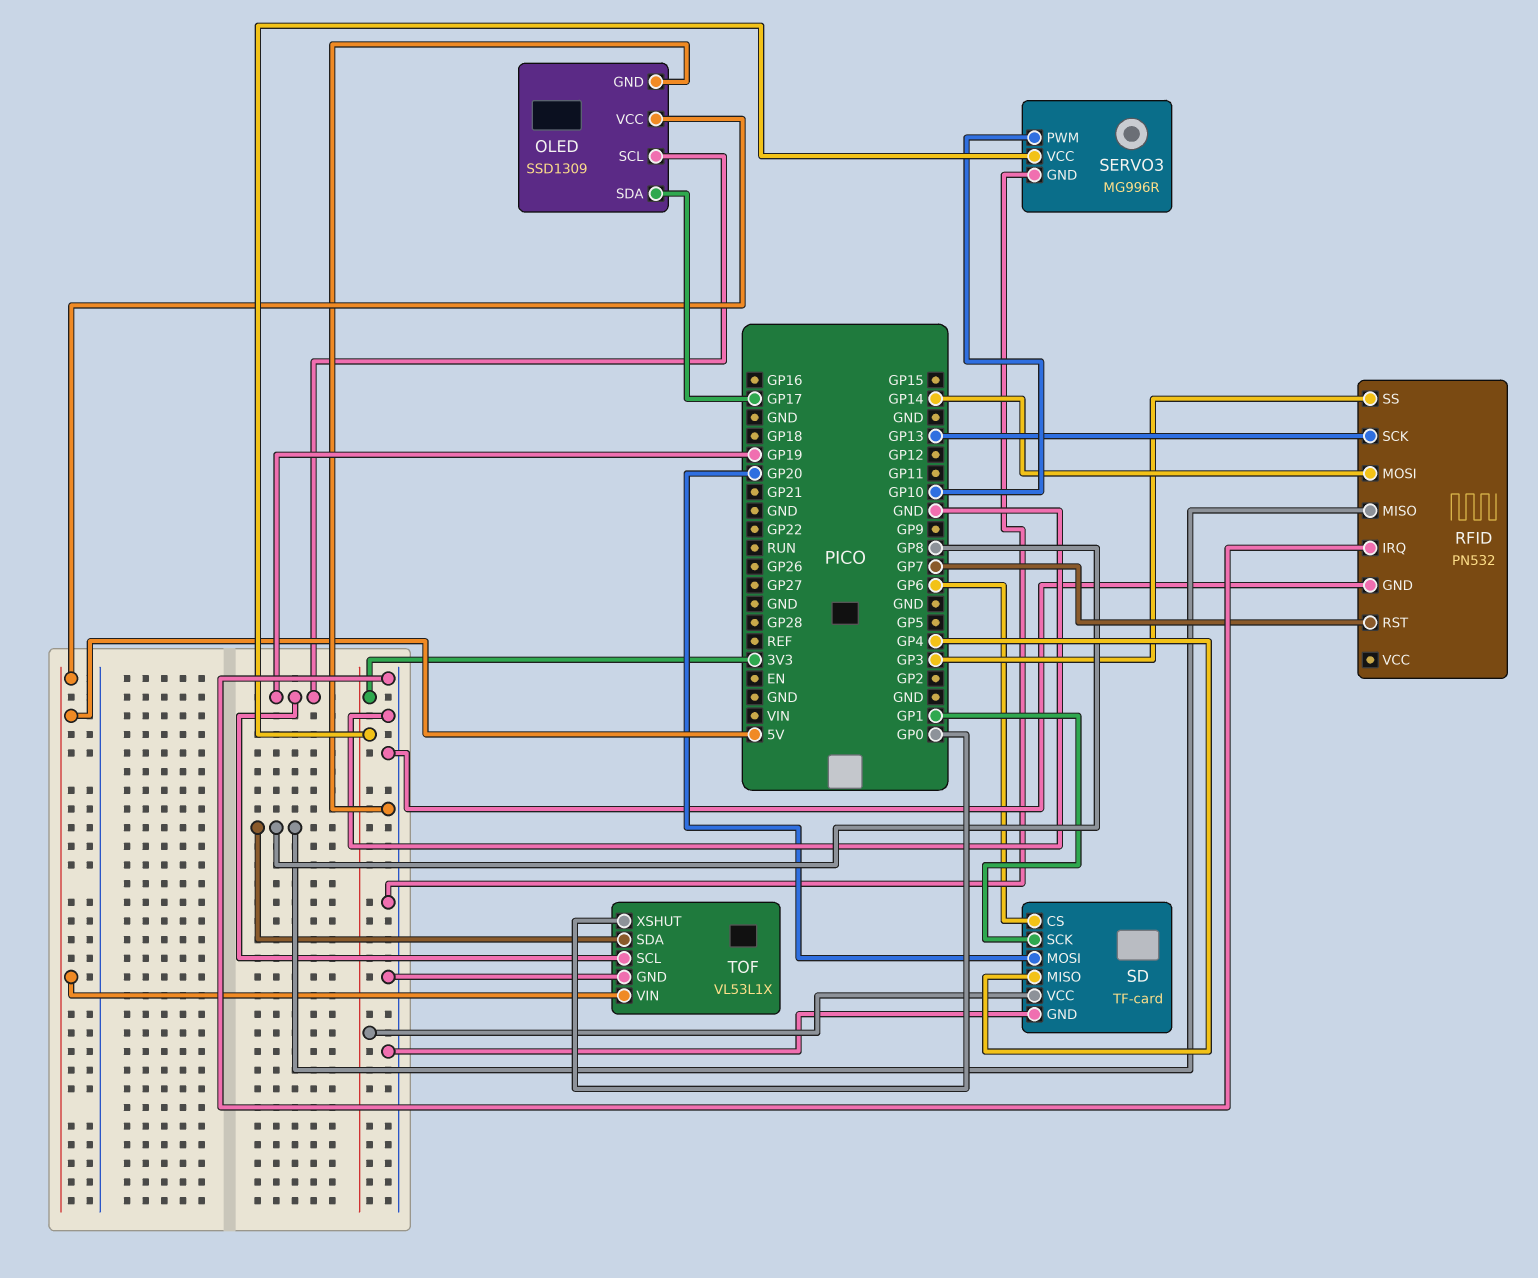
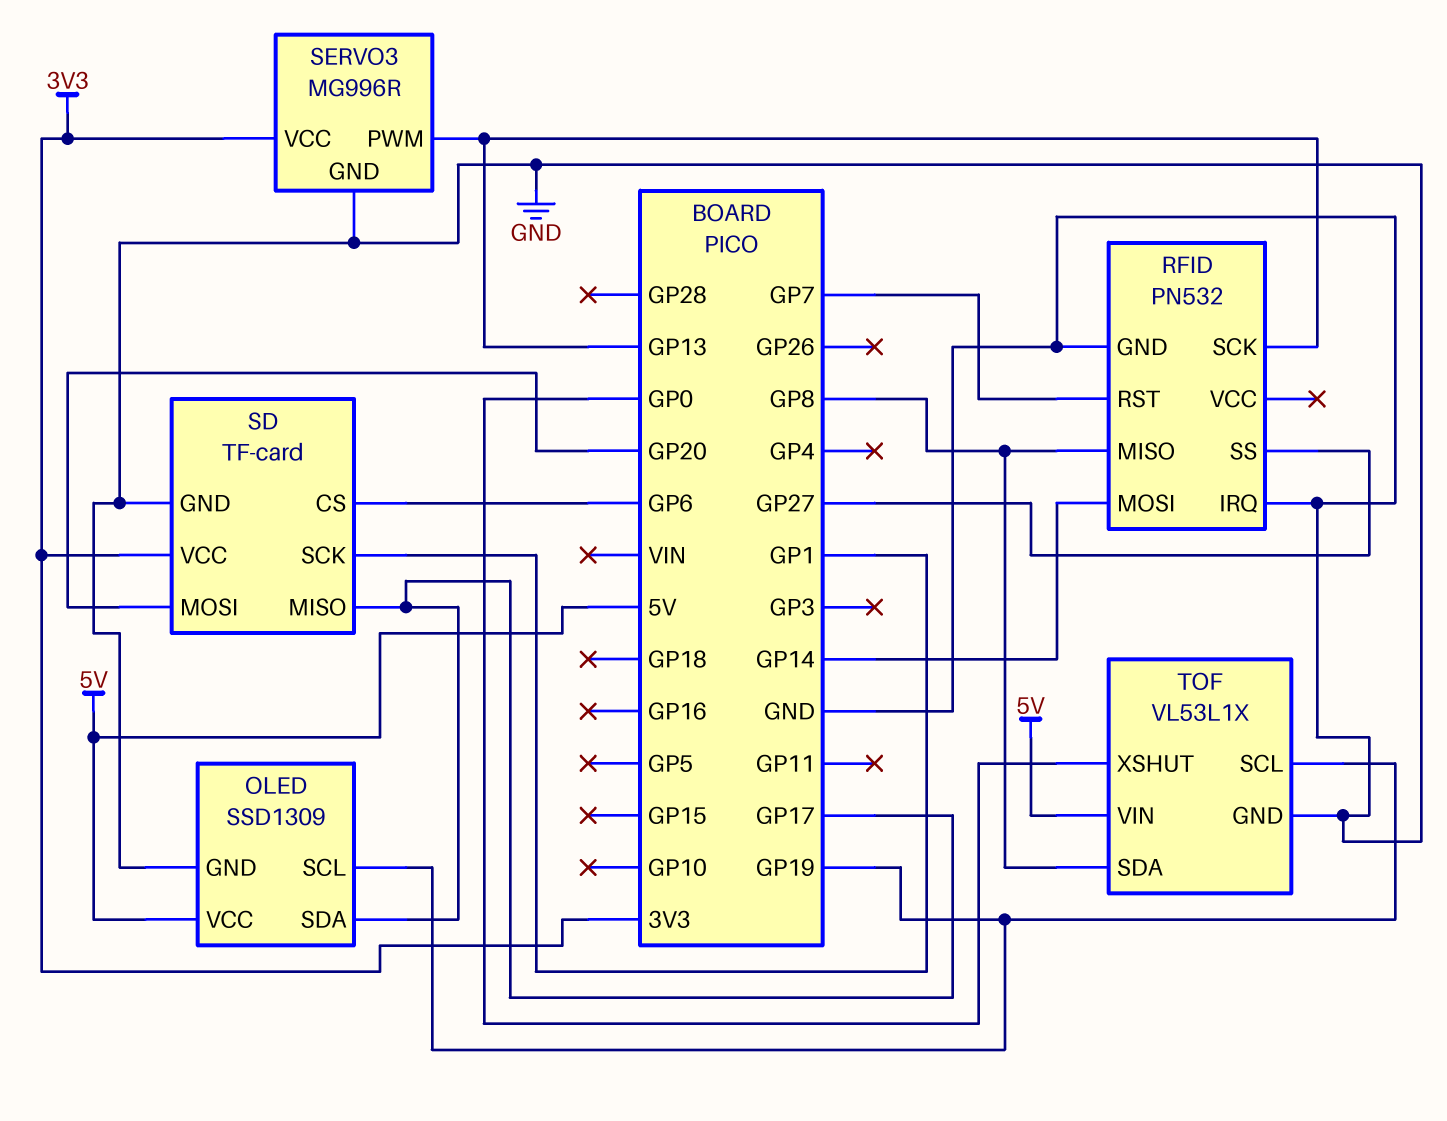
RFID pin SS: GP3 -> GP27
SD pin MISO: GP4 -> GP17
SERVO3 pin PWM: GP10 -> GP13

